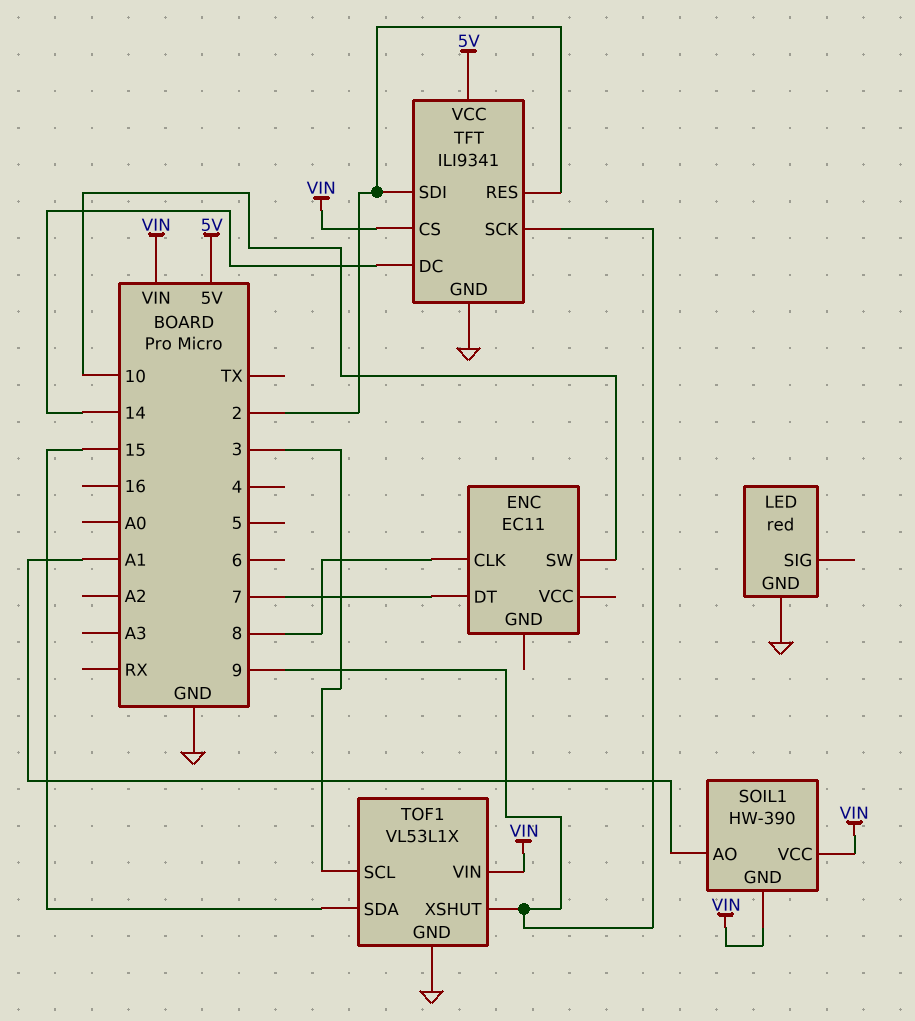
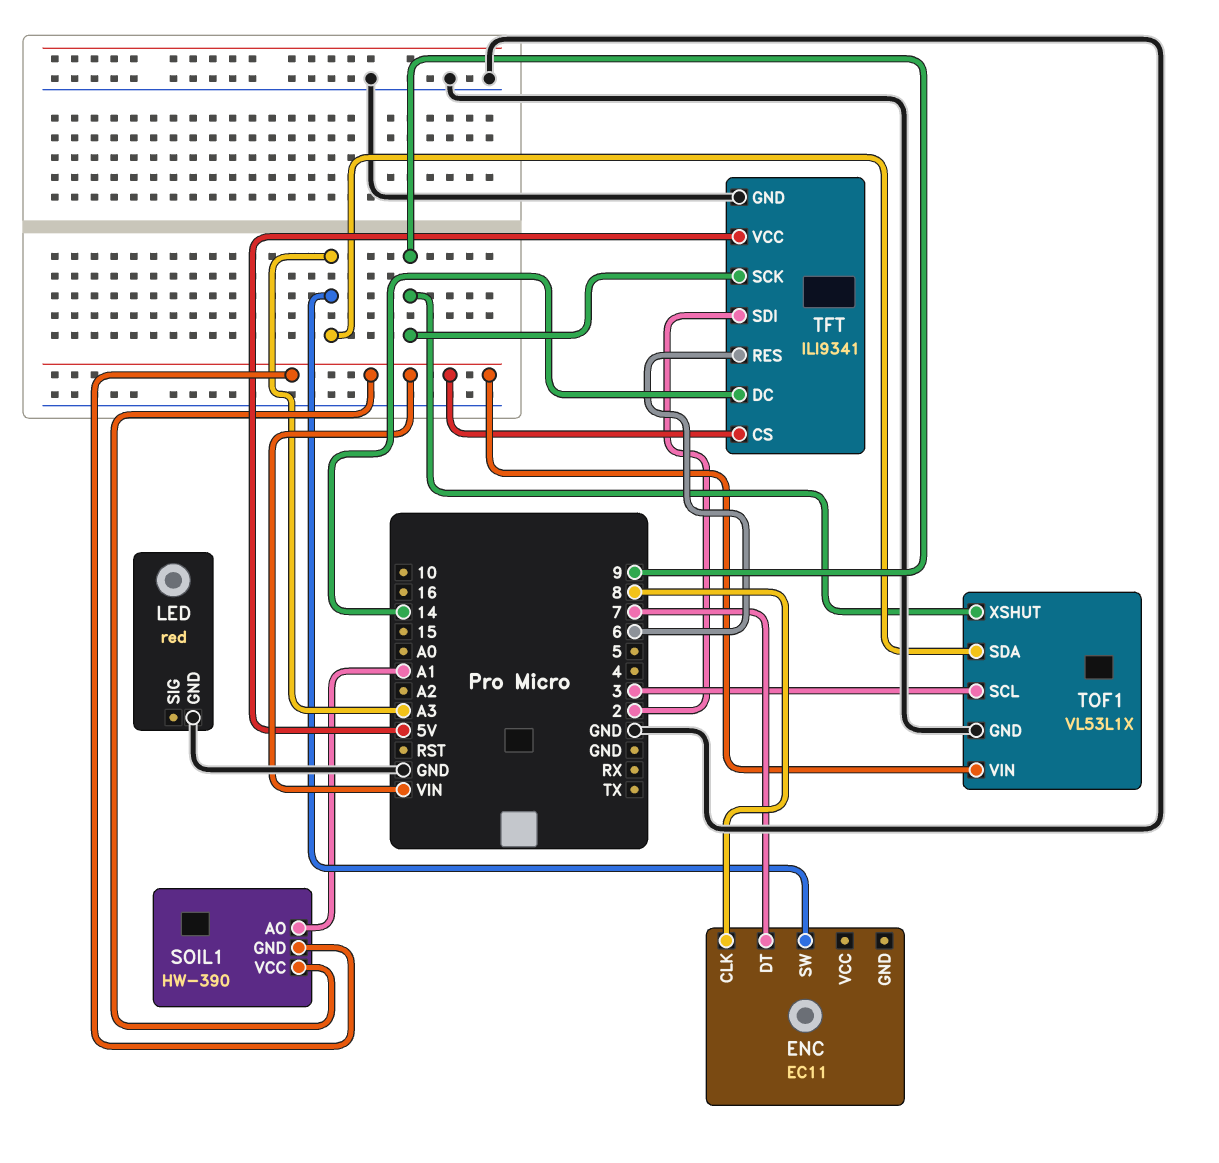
ENC pin SW: 10 -> A3
TFT pin RES: 2 -> 6
TOF1 pin SDA: 15 -> A3

